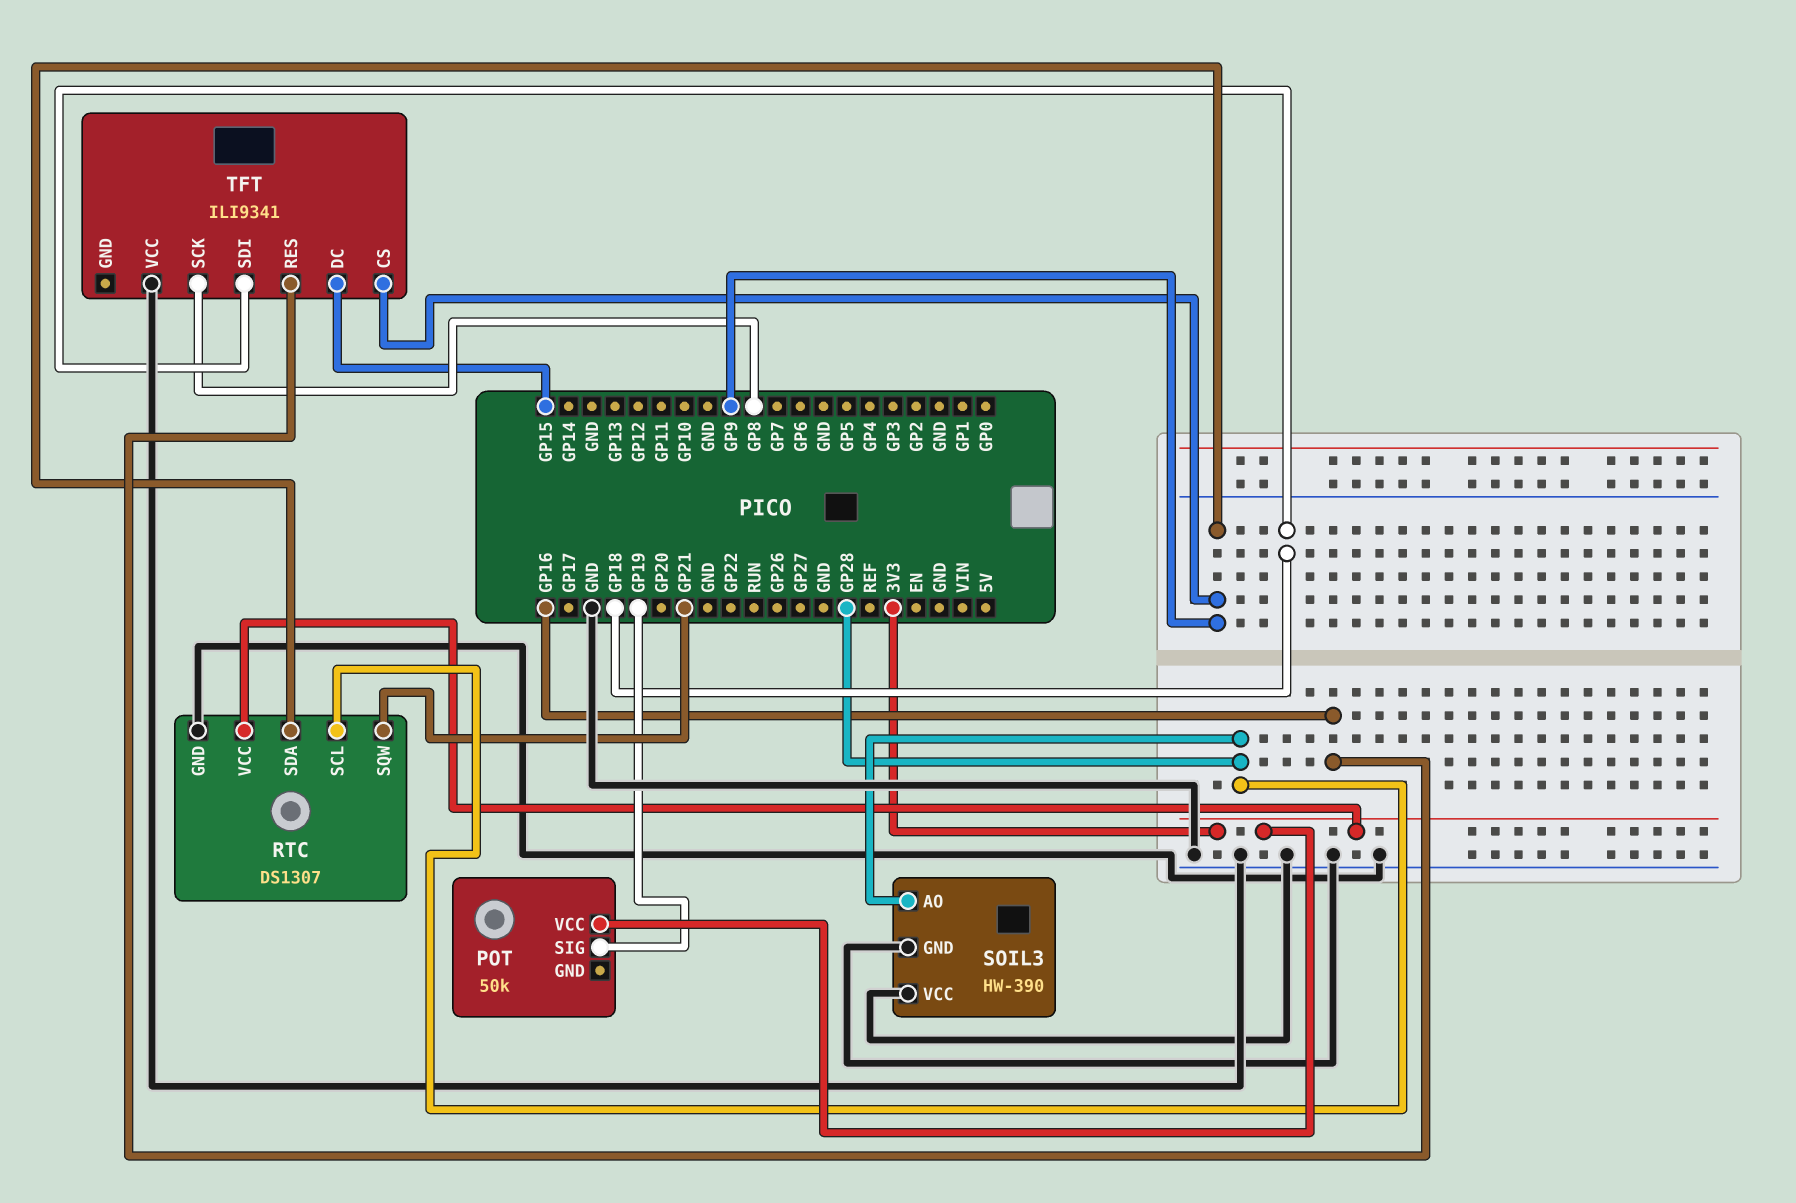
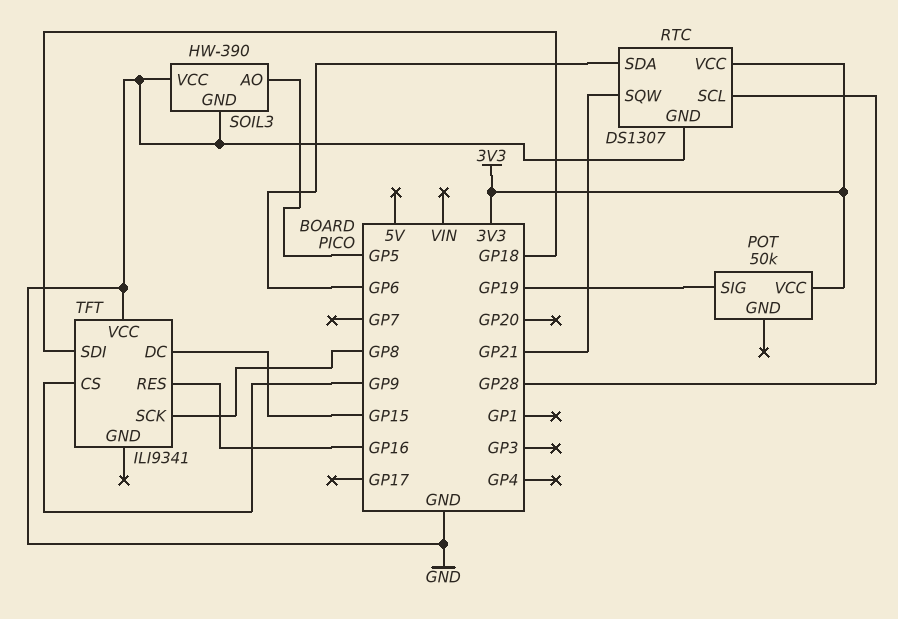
RTC pin SDA: GP9 -> GP6
SOIL3 pin AO: GP28 -> GP5

